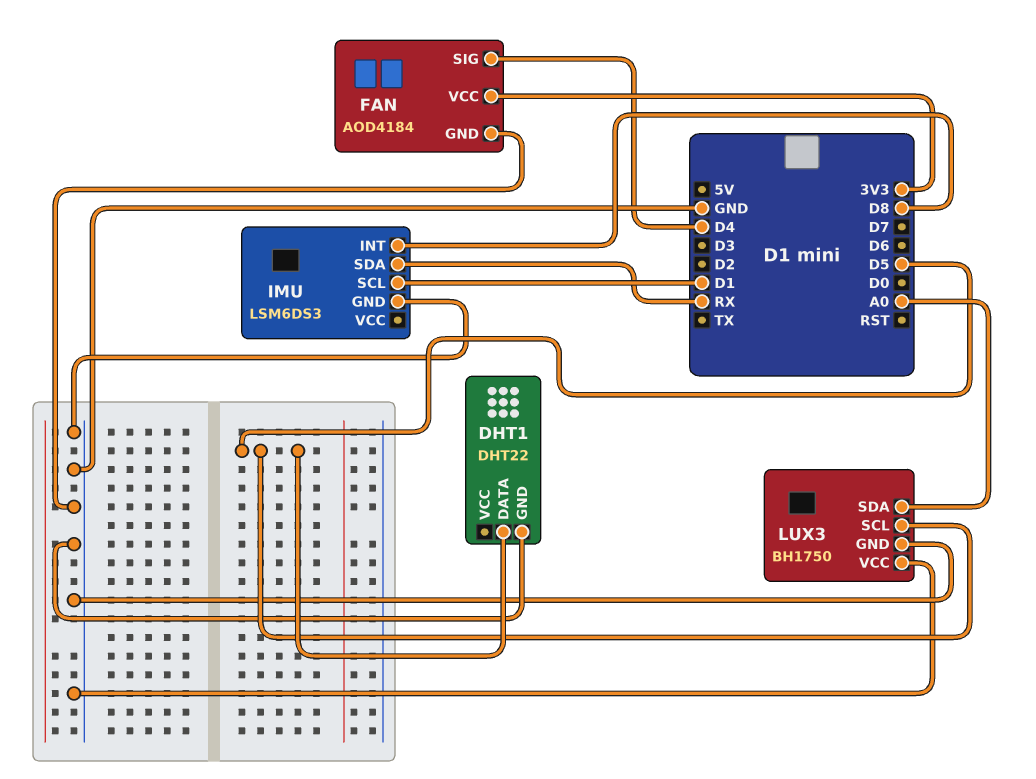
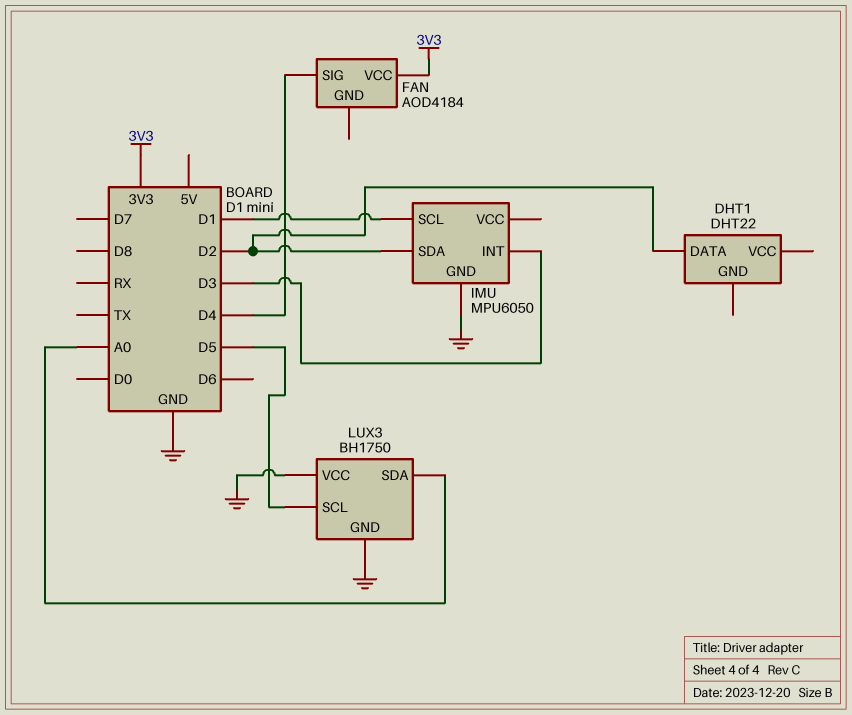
DHT1 pin DATA: D5 -> D2
DHT1 pin GND: GND -> none
FAN pin GND: GND -> none
IMU: LSM6DS3 -> MPU6050
IMU pin INT: D8 -> D3
IMU pin SDA: RX -> D2

